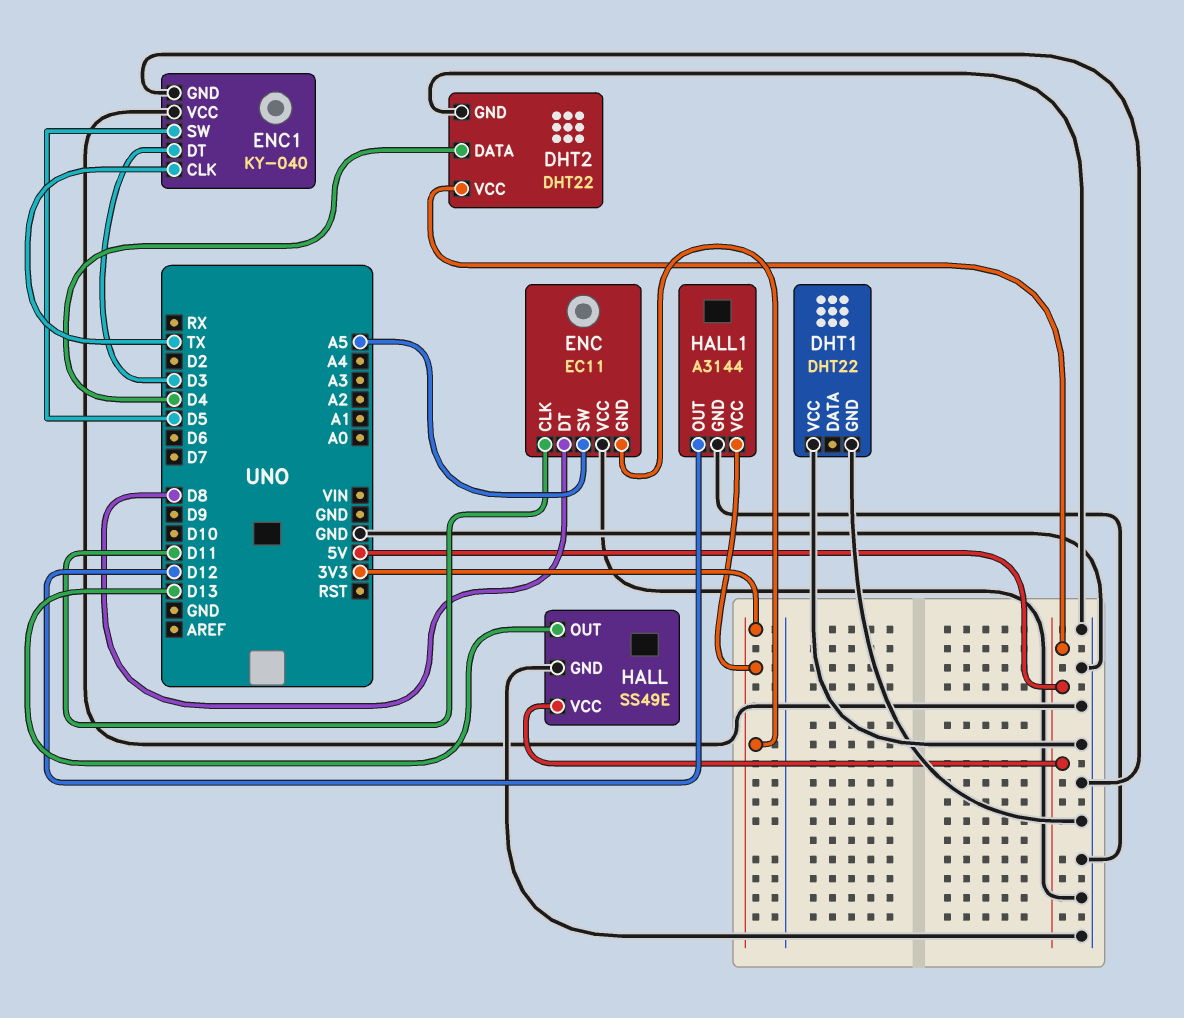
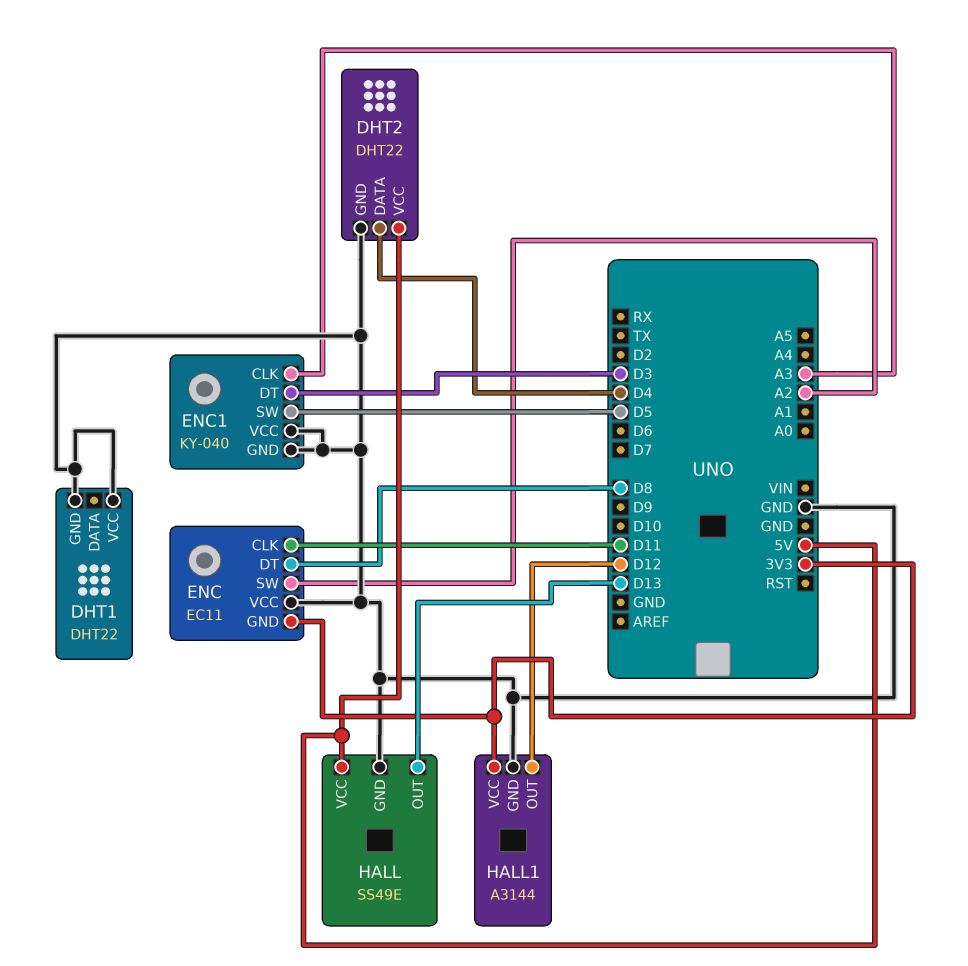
ENC pin SW: A5 -> A2
ENC1 pin CLK: TX -> A3

